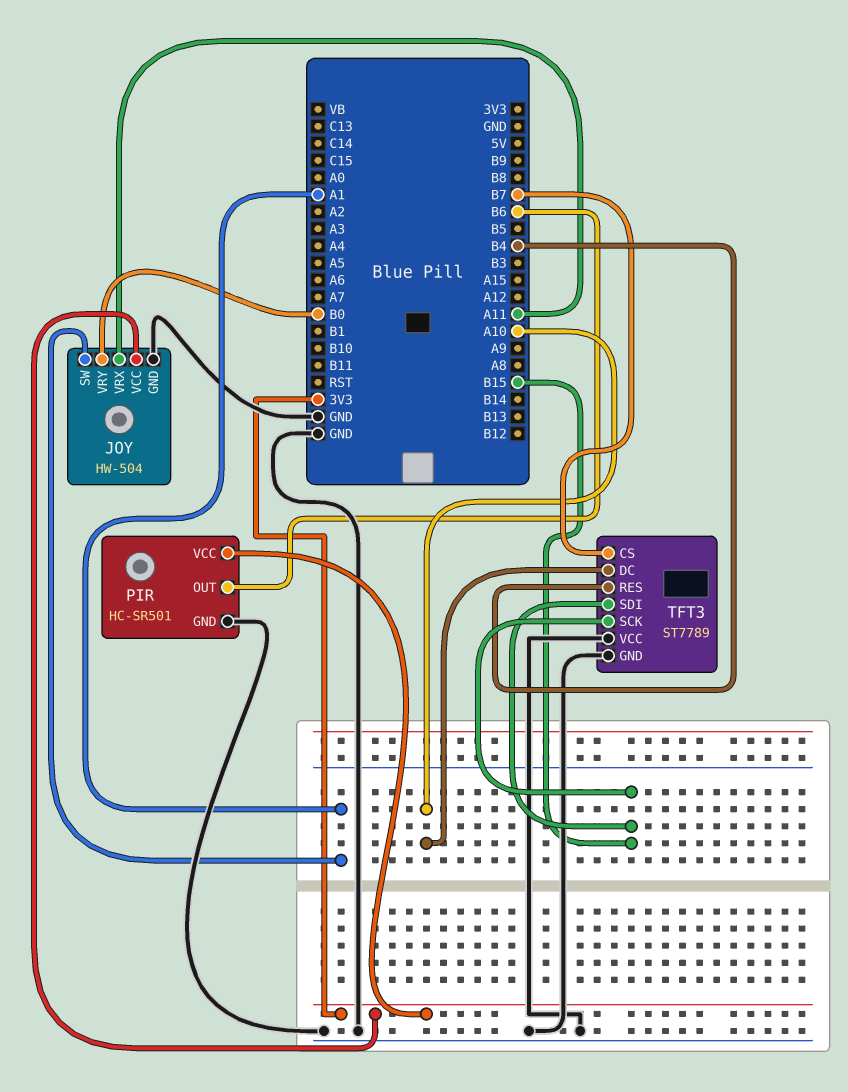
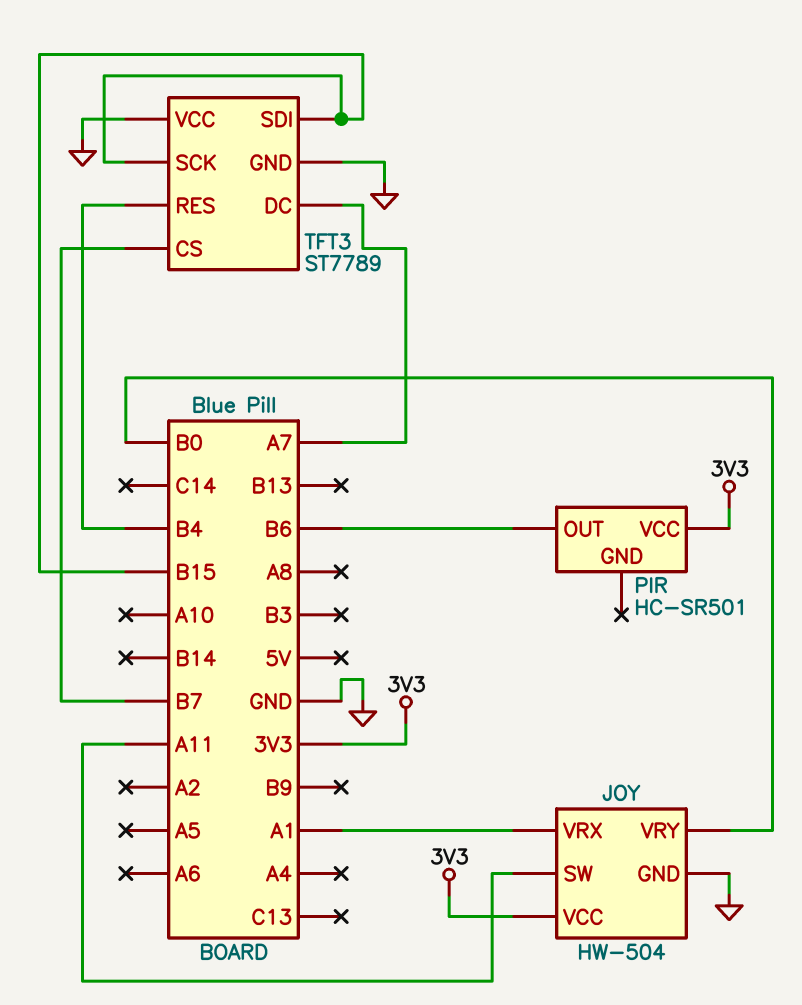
JOY pin SW: A1 -> A11
JOY pin VRX: A11 -> A1
PIR pin GND: GND -> none
TFT3 pin DC: A10 -> A7

